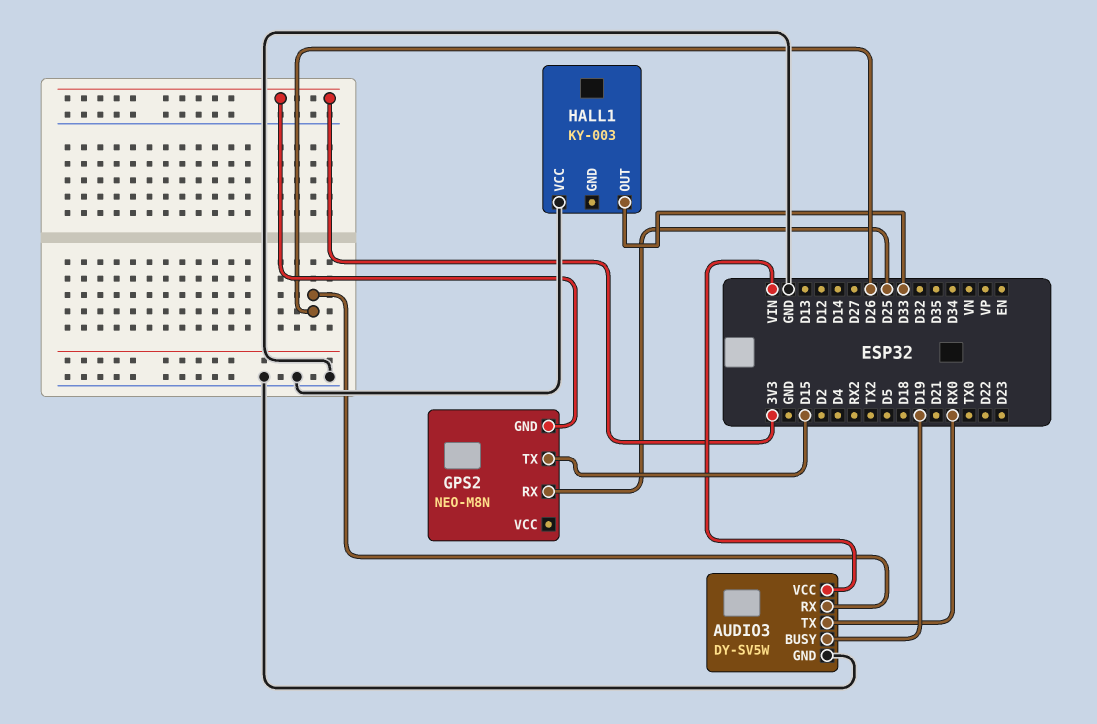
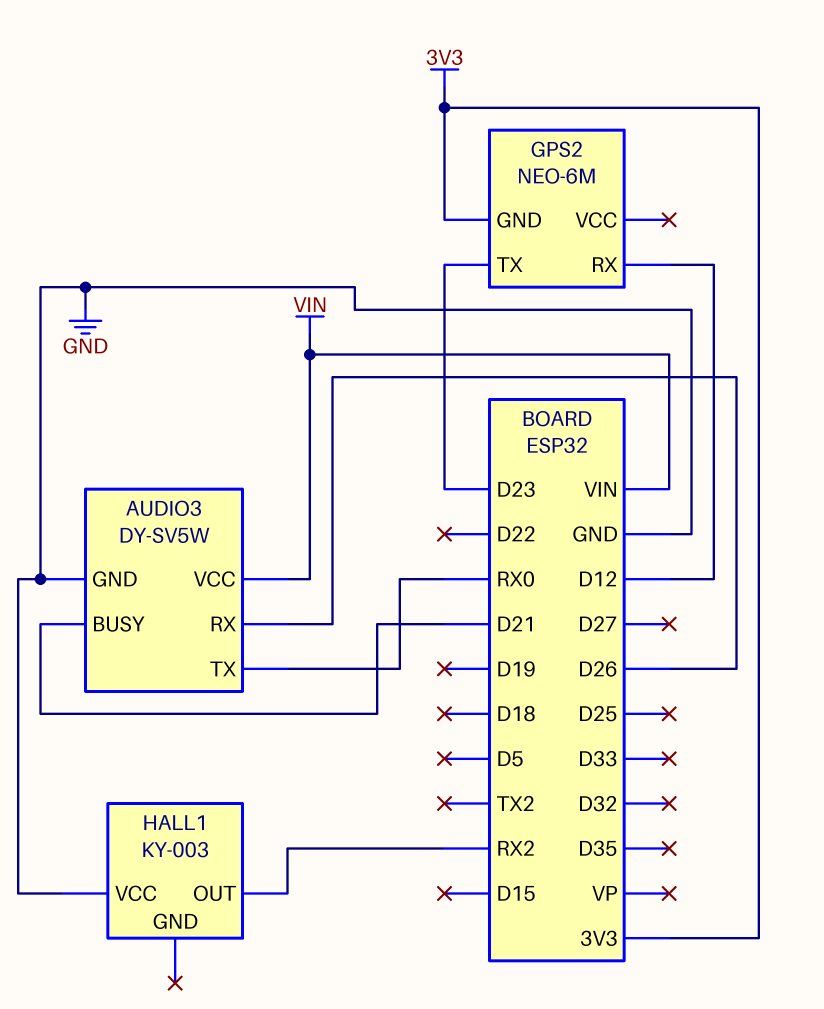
AUDIO3 pin BUSY: D19 -> D21
GPS2: NEO-M8N -> NEO-6M
GPS2 pin RX: D25 -> D12
GPS2 pin TX: D15 -> D23
HALL1 pin OUT: D33 -> RX2

